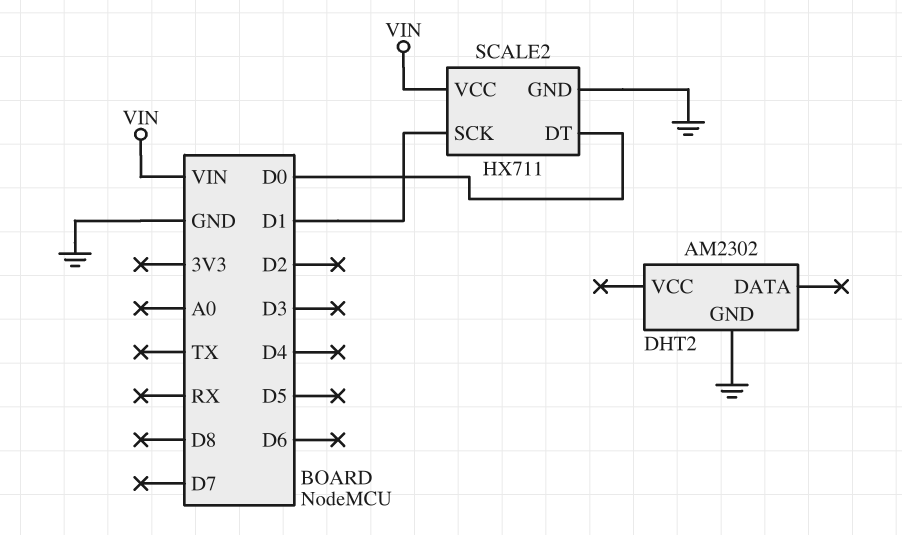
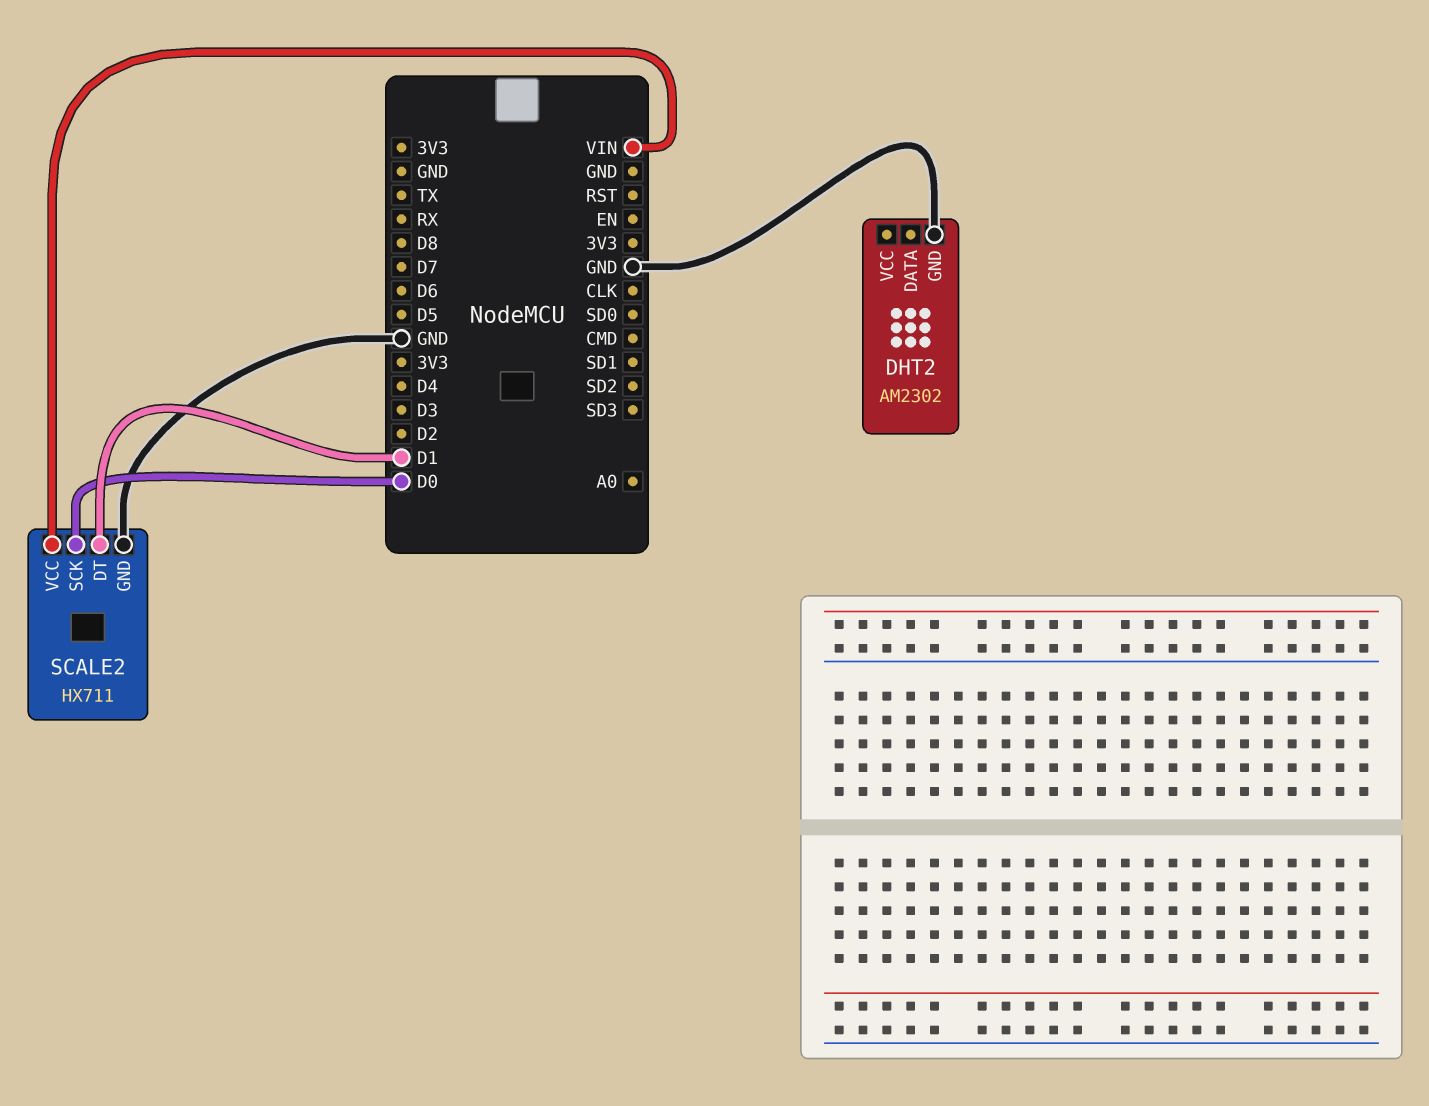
SCALE2 pin DT: D0 -> D1
SCALE2 pin SCK: D1 -> D0

